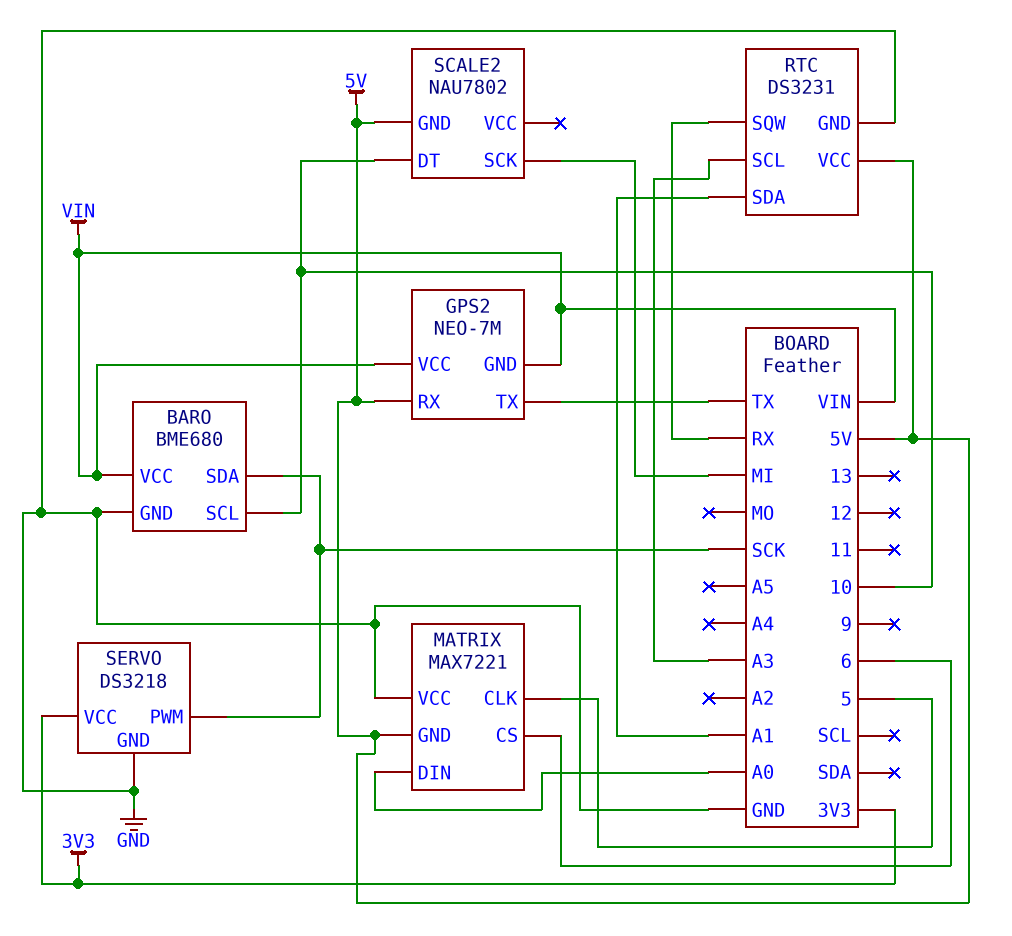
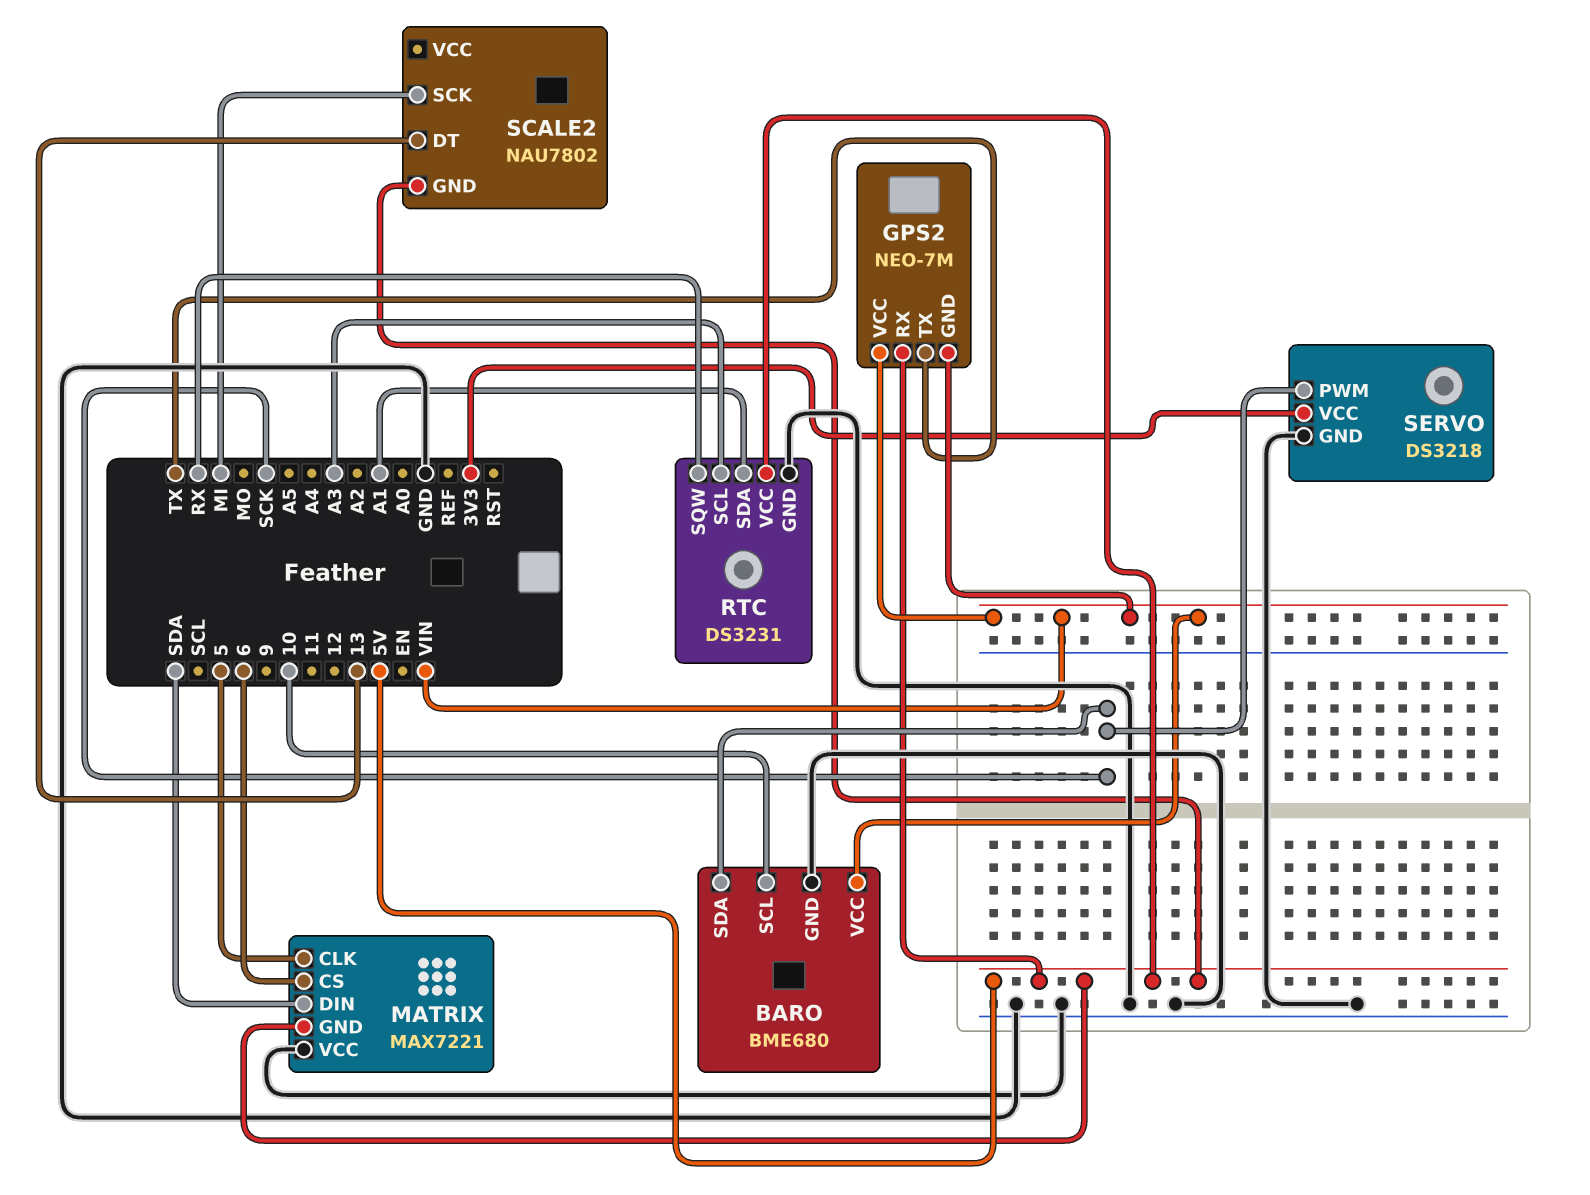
MATRIX pin DIN: A0 -> SDA
SCALE2 pin DT: 10 -> 13

